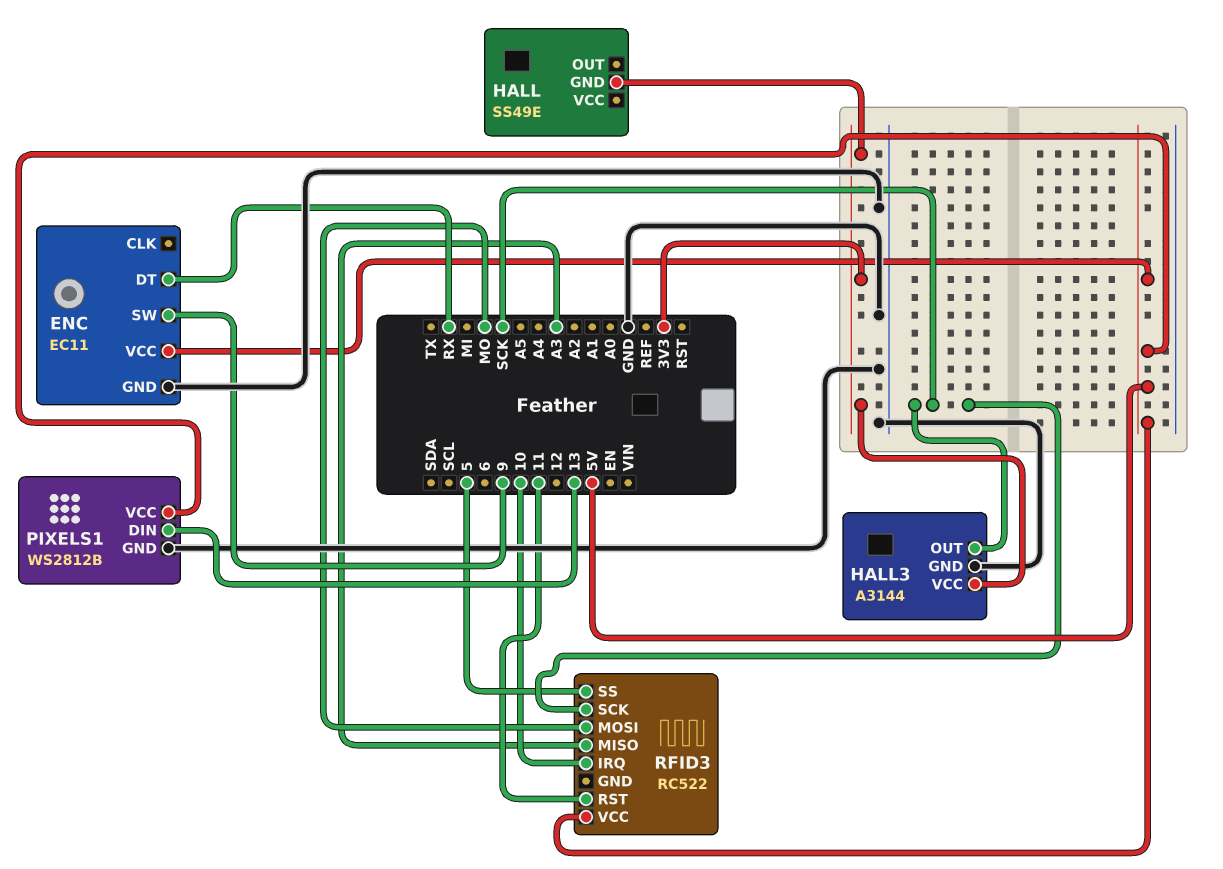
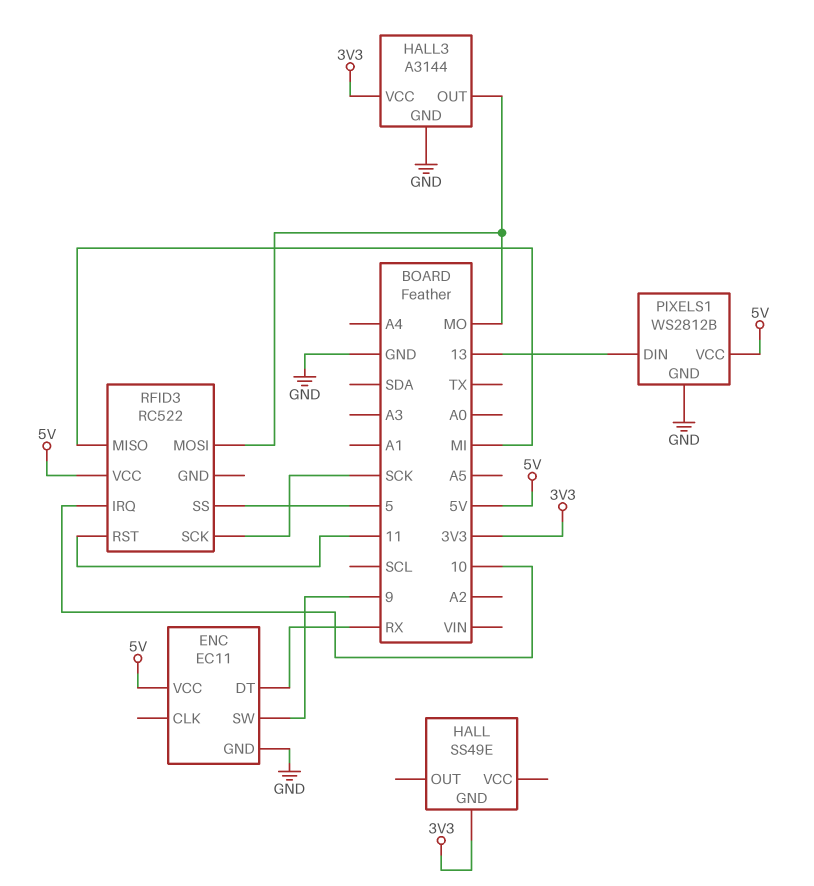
HALL3 pin OUT: SCK -> MO
RFID3 pin MISO: A3 -> MI

